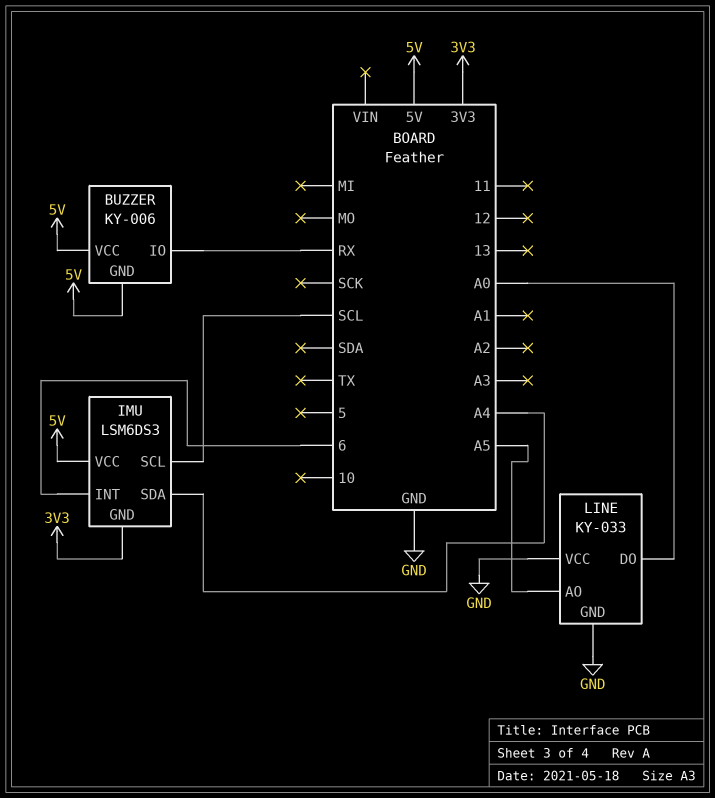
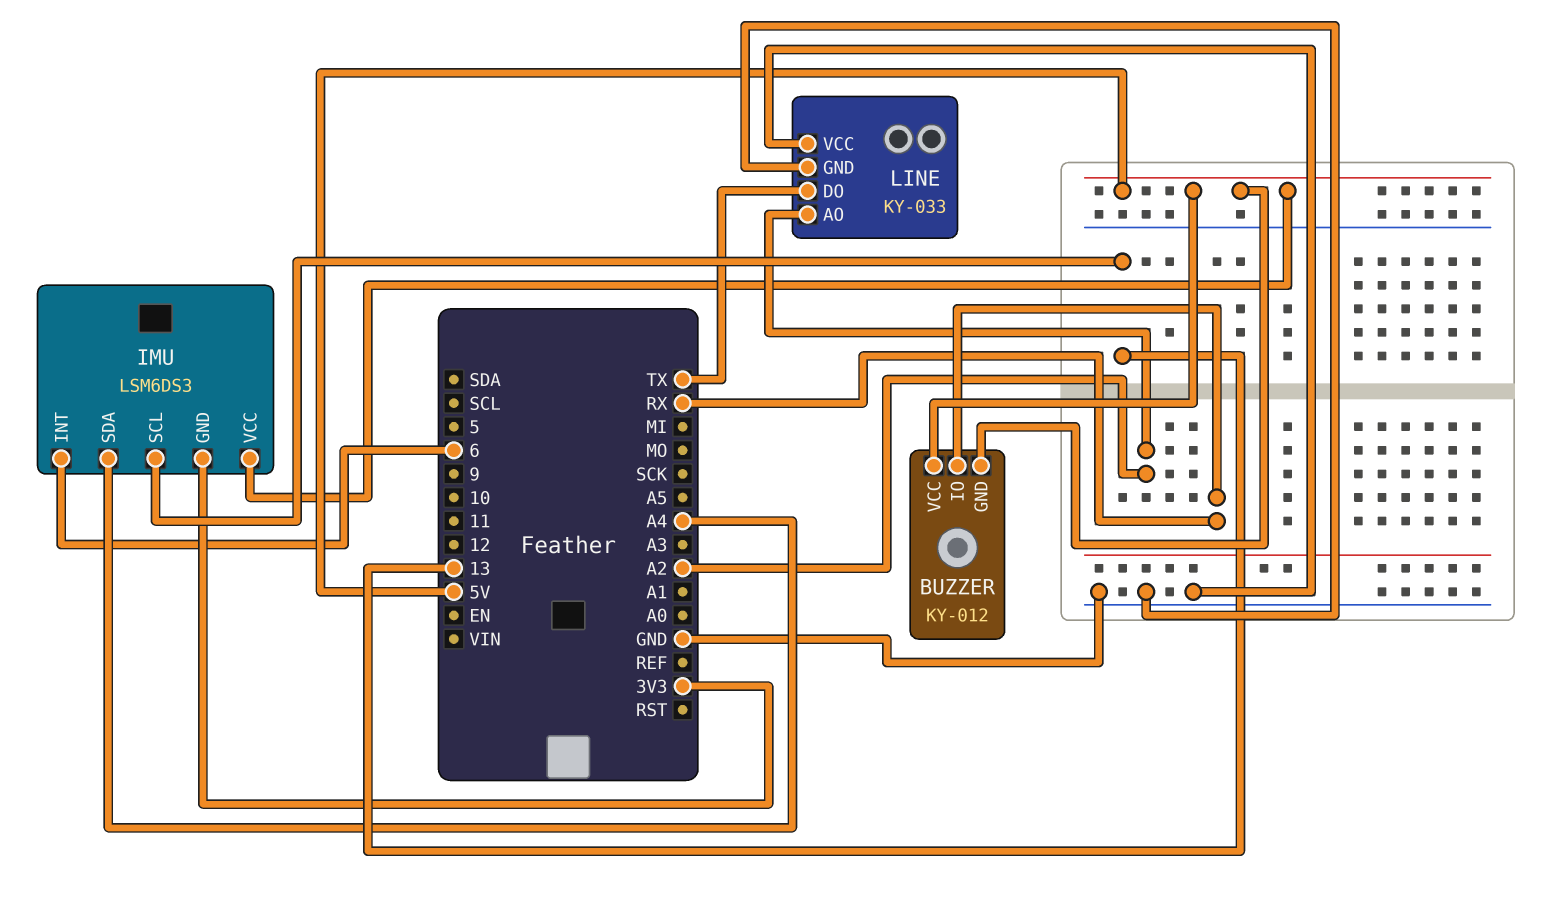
BUZZER: KY-006 -> KY-012
IMU pin SCL: SCL -> 13
LINE pin AO: A5 -> A2
LINE pin DO: A0 -> TX

